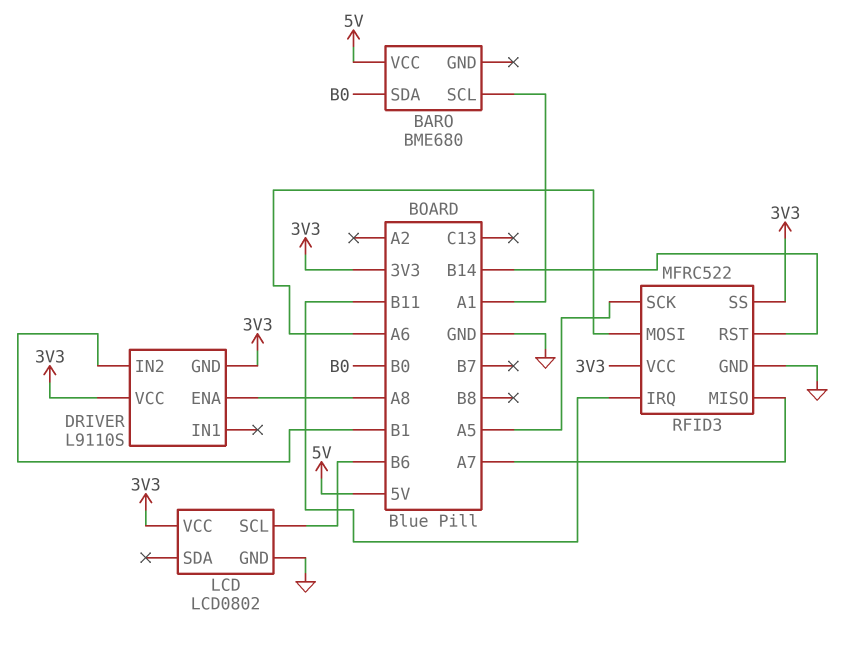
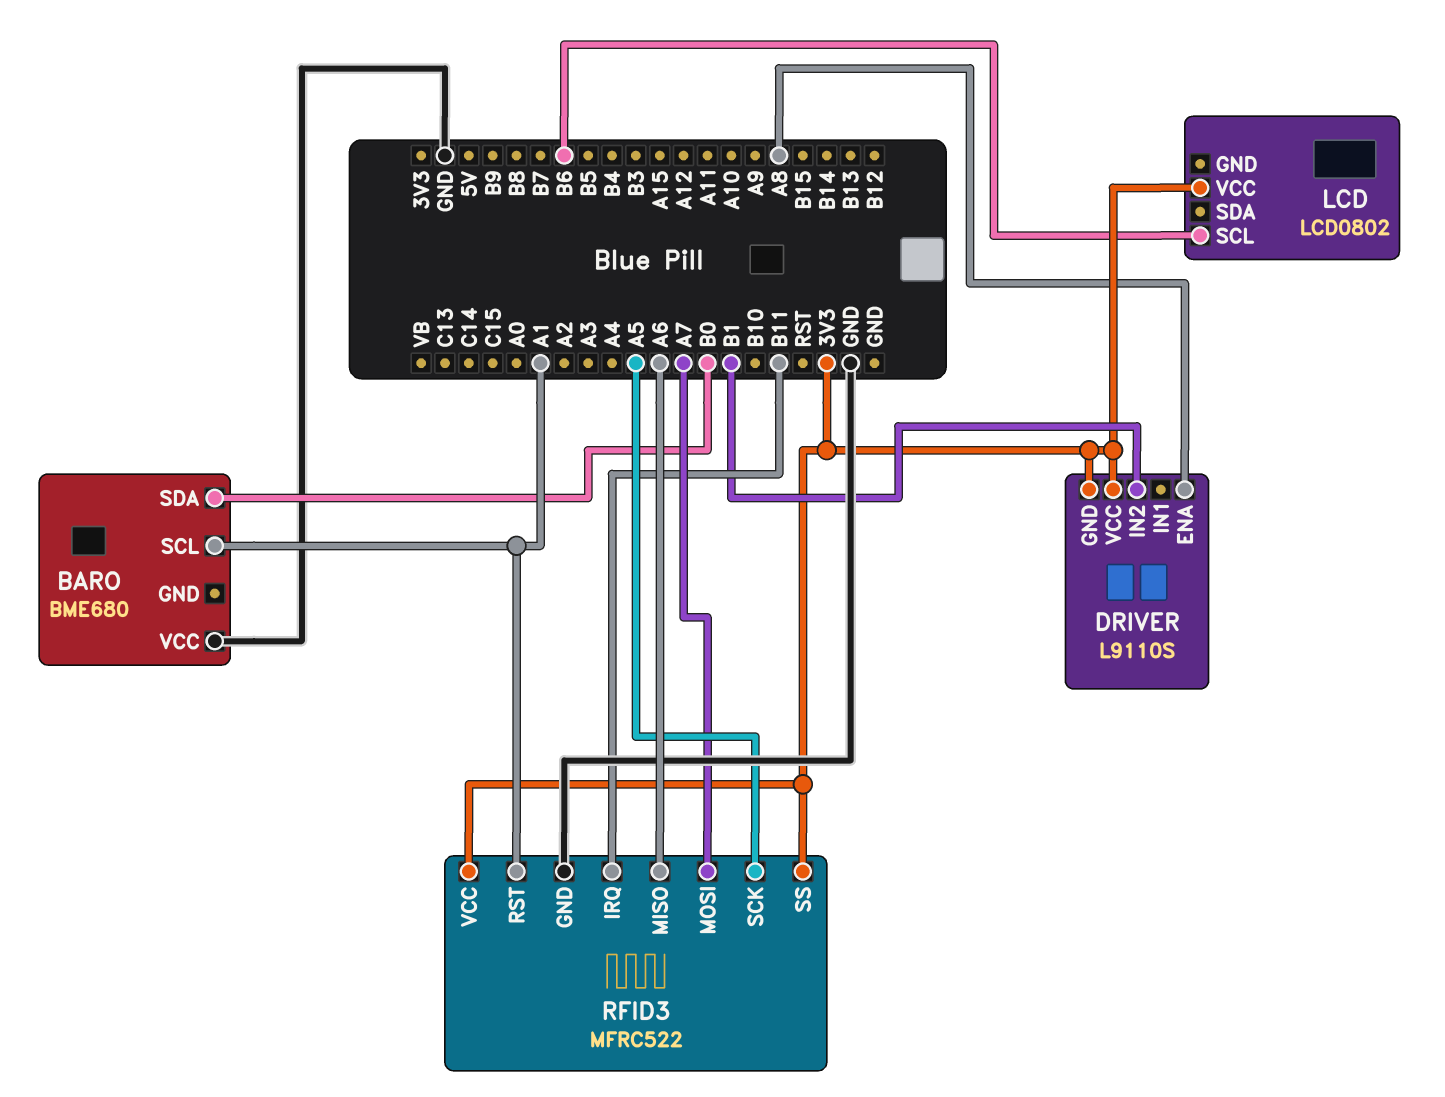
BARO pin VCC: 5V -> GND
LCD pin GND: GND -> none
RFID3 pin MISO: A7 -> A6
RFID3 pin MOSI: A6 -> A7
RFID3 pin RST: B14 -> A1

